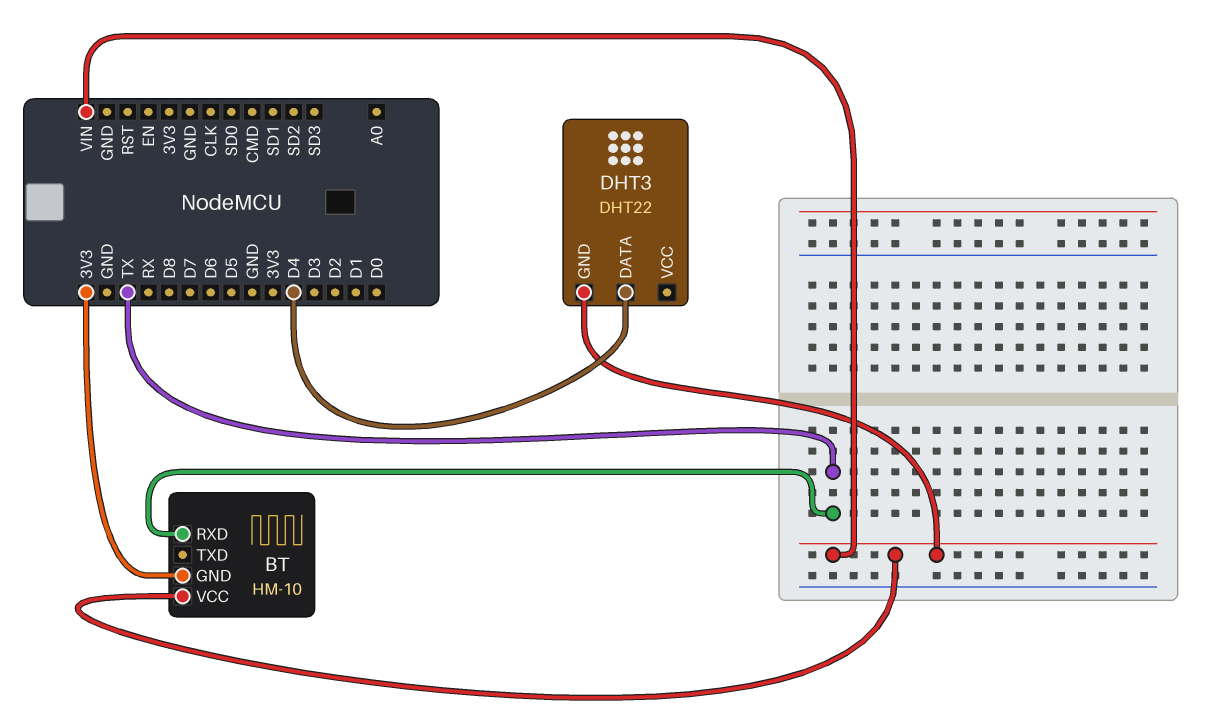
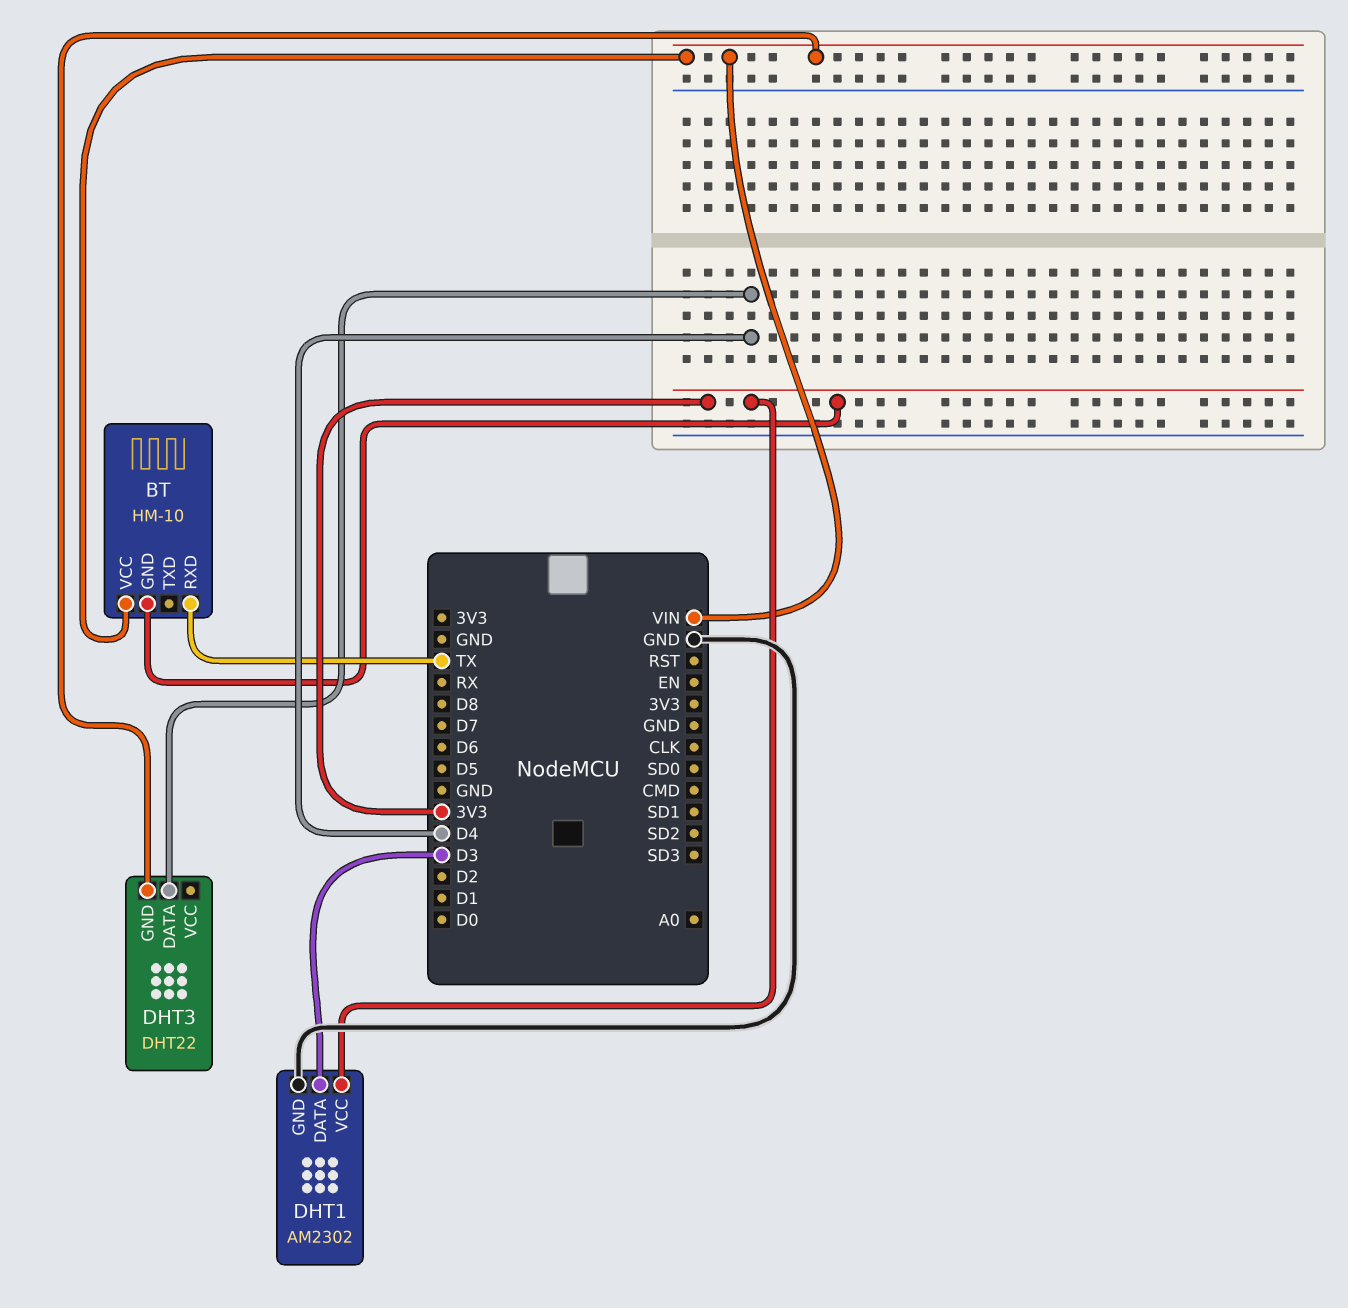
DHT1: none -> AM2302
DHT1 pin DATA: none -> D3
DHT1 pin GND: none -> GND
DHT1 pin VCC: none -> 3V3

